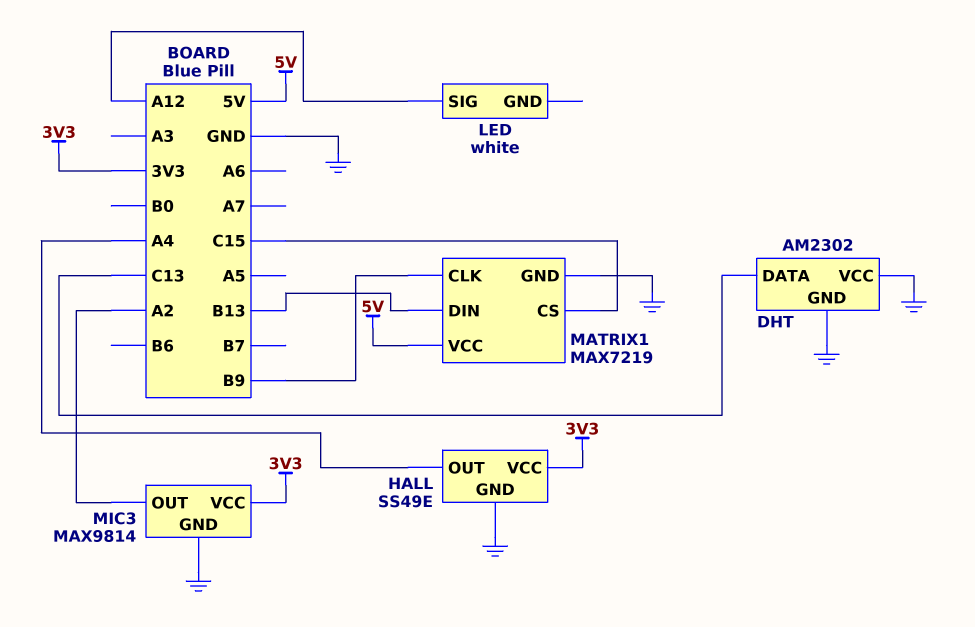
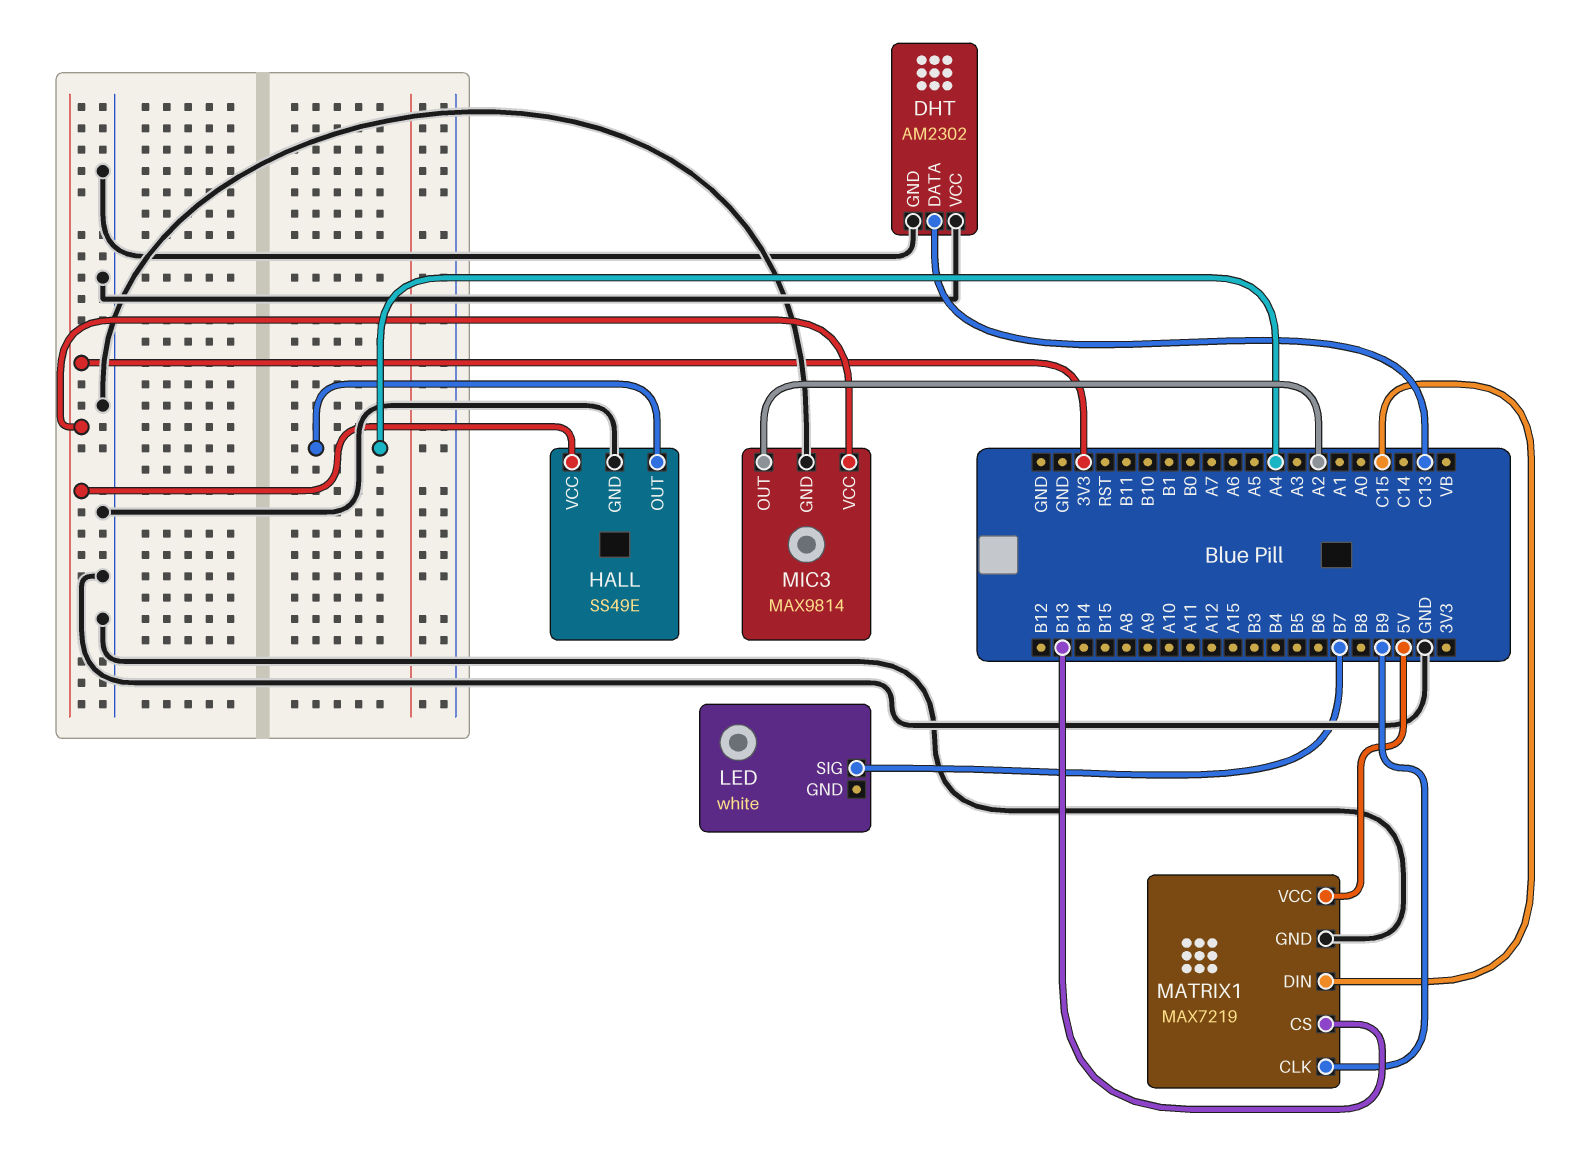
LED pin SIG: A12 -> B7
MATRIX1 pin CS: C15 -> B13
MATRIX1 pin DIN: B13 -> C15

